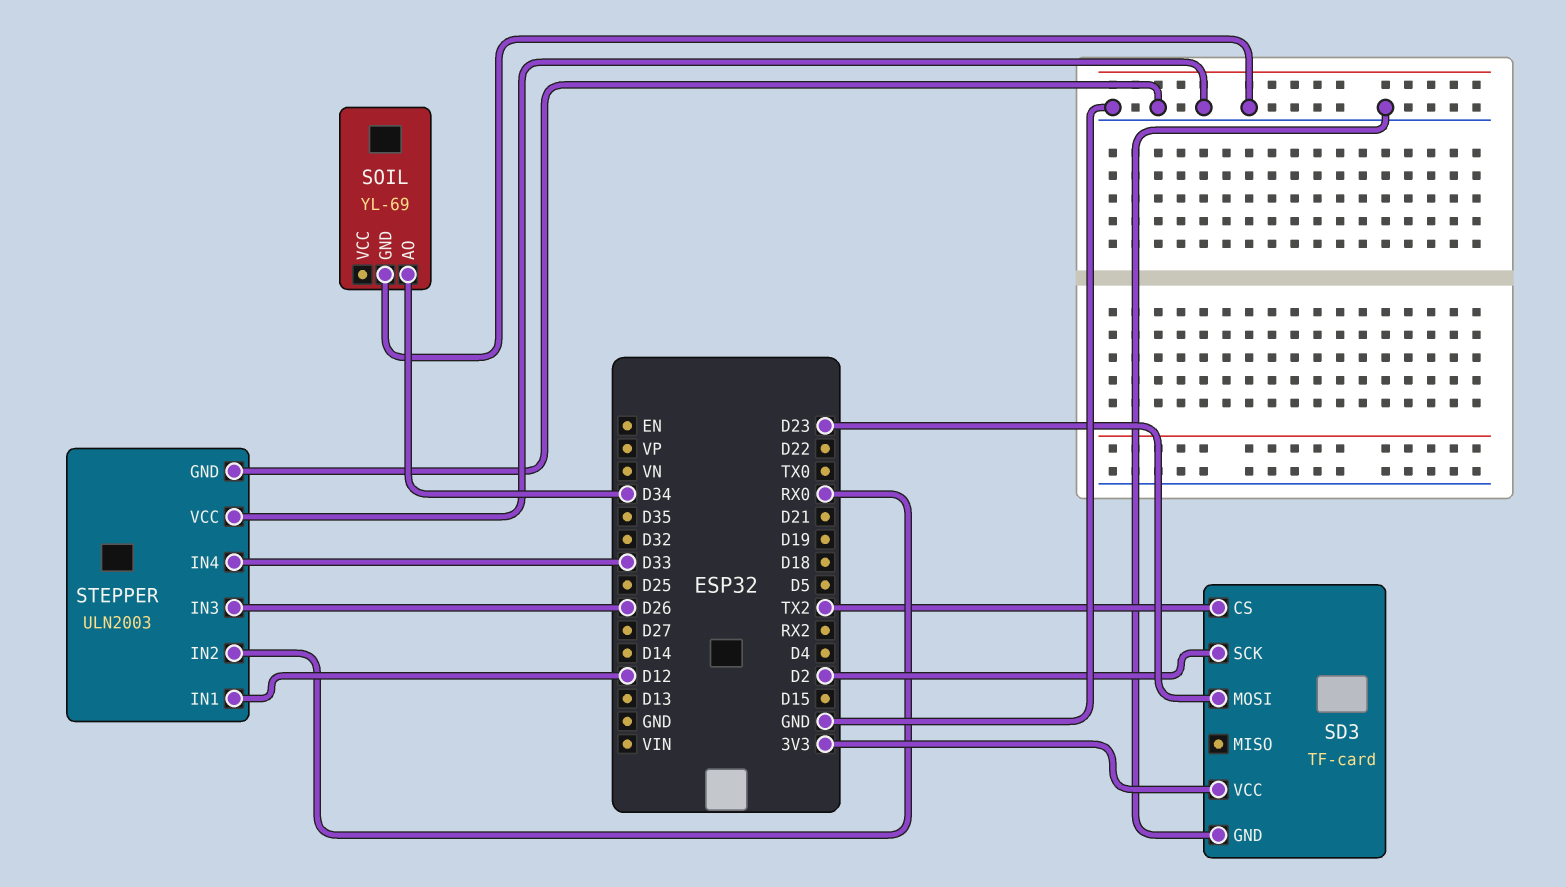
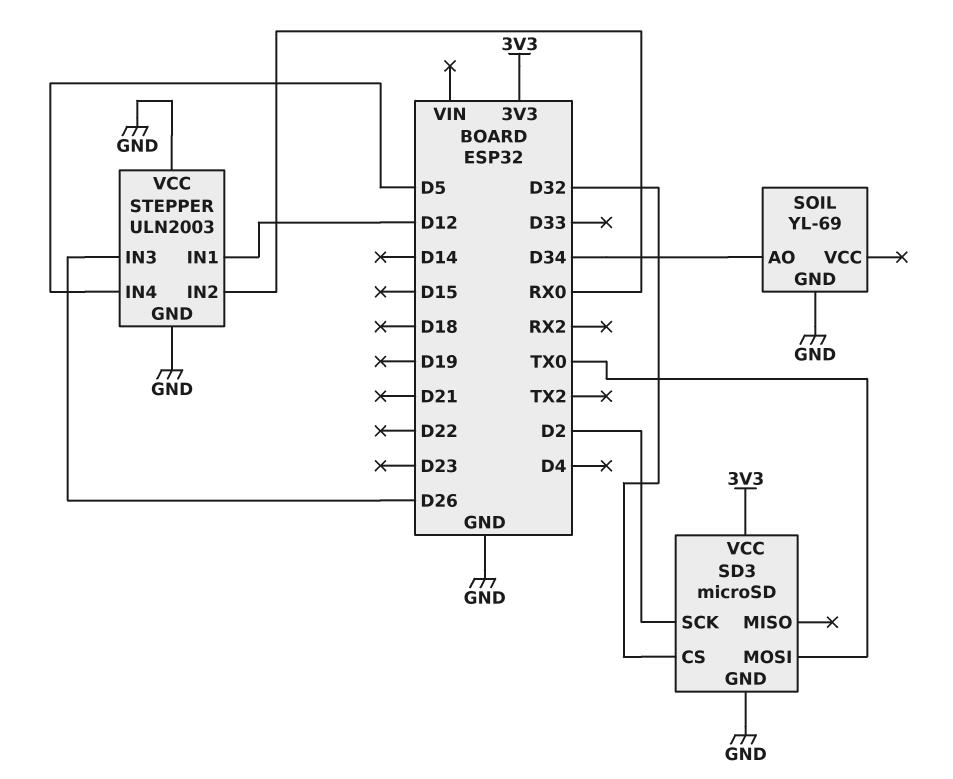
SD3: TF-card -> microSD
SD3 pin CS: TX2 -> D32
SD3 pin MOSI: D23 -> TX0
STEPPER pin IN4: D33 -> D5

